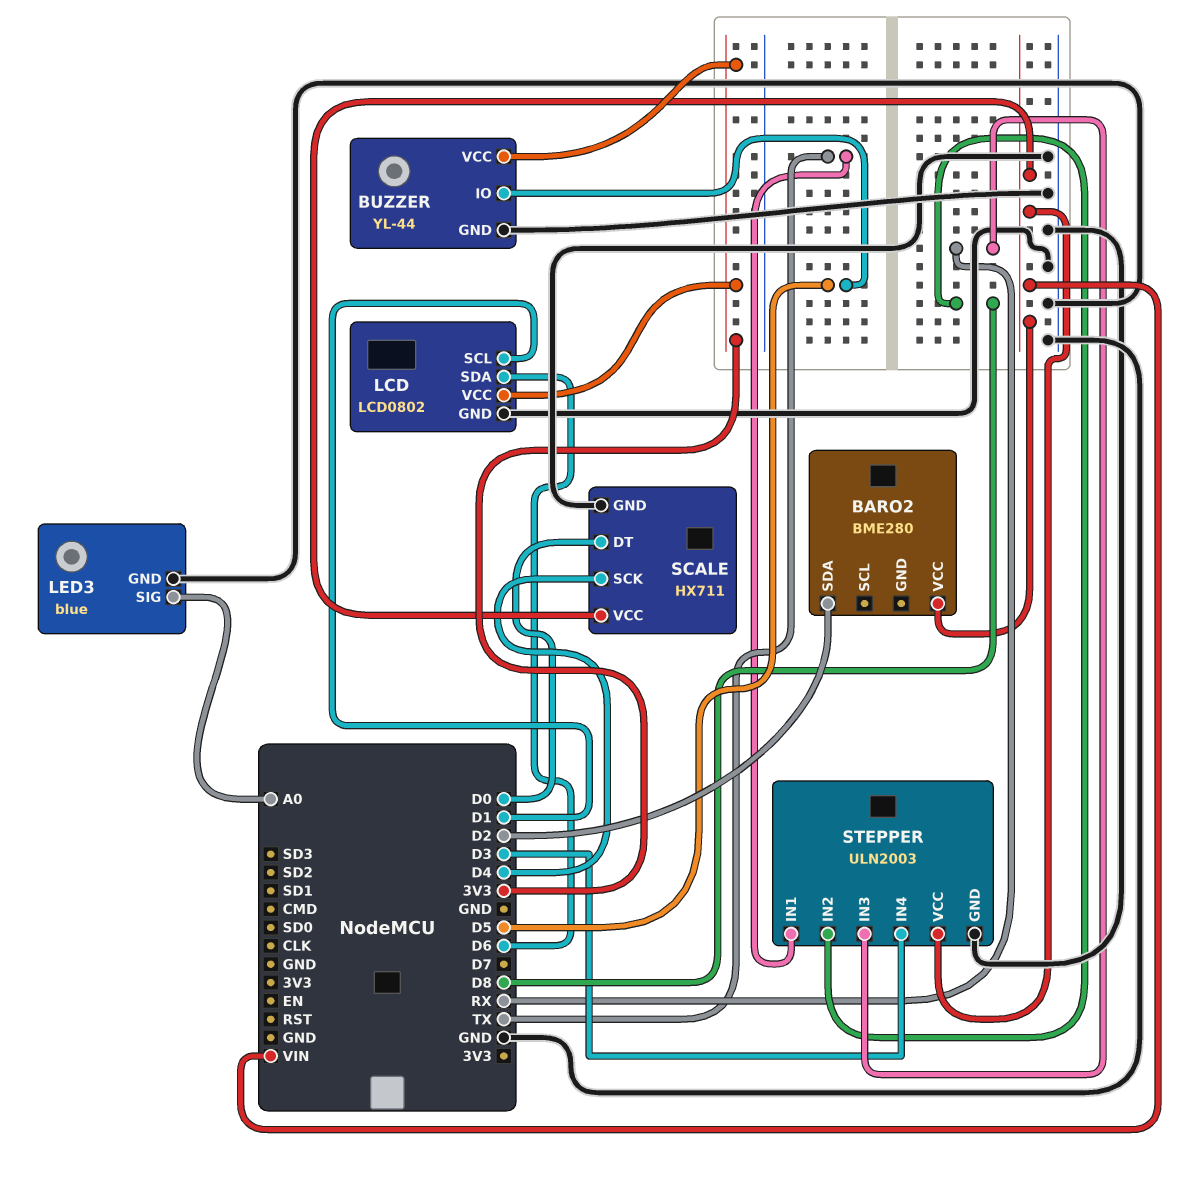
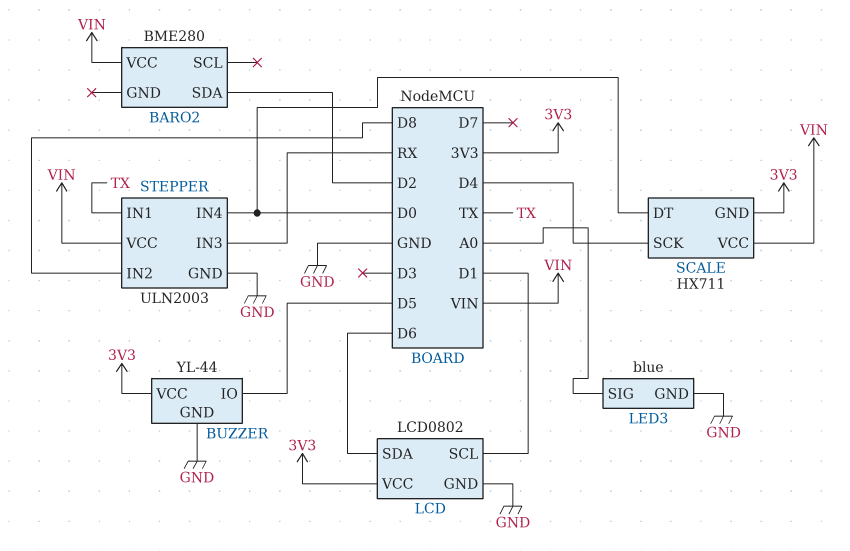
SCALE pin GND: GND -> 3V3
STEPPER pin IN4: D3 -> D0

